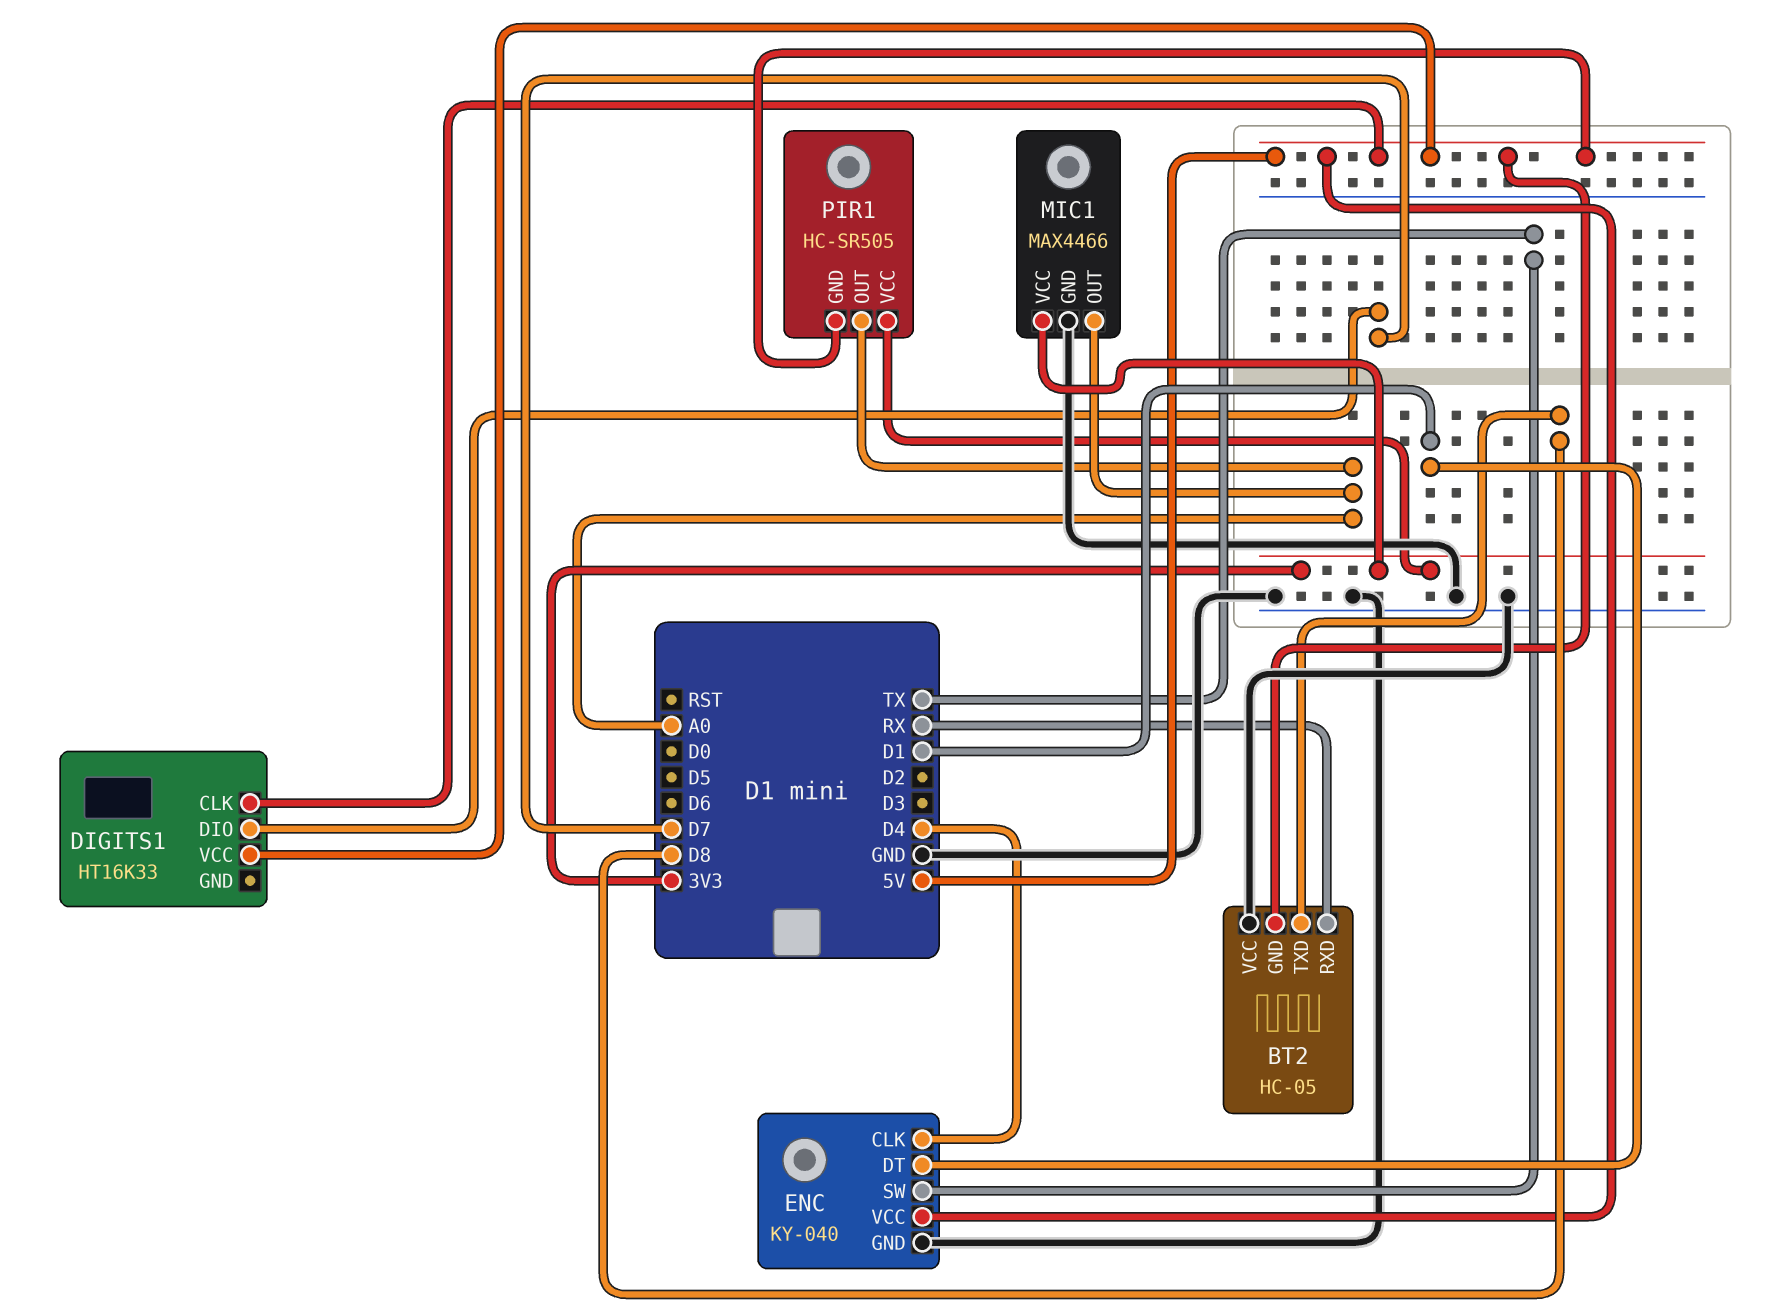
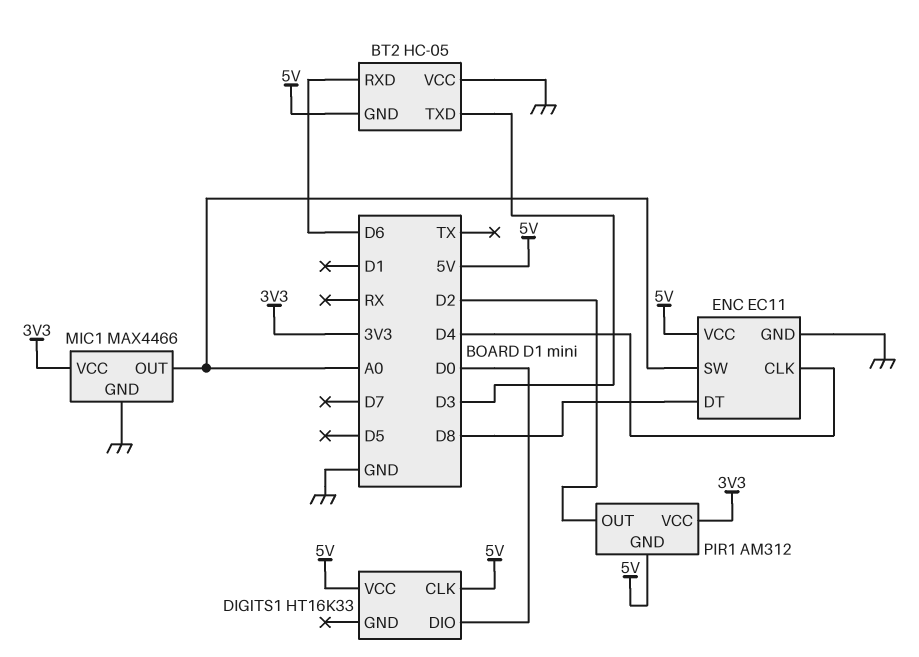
BT2 pin RXD: RX -> D6
BT2 pin TXD: D8 -> D3
DIGITS1 pin DIO: D7 -> D0
ENC: KY-040 -> EC11
ENC pin DT: D1 -> D8
ENC pin SW: TX -> A0
PIR1: HC-SR505 -> AM312
PIR1 pin OUT: A0 -> D2

